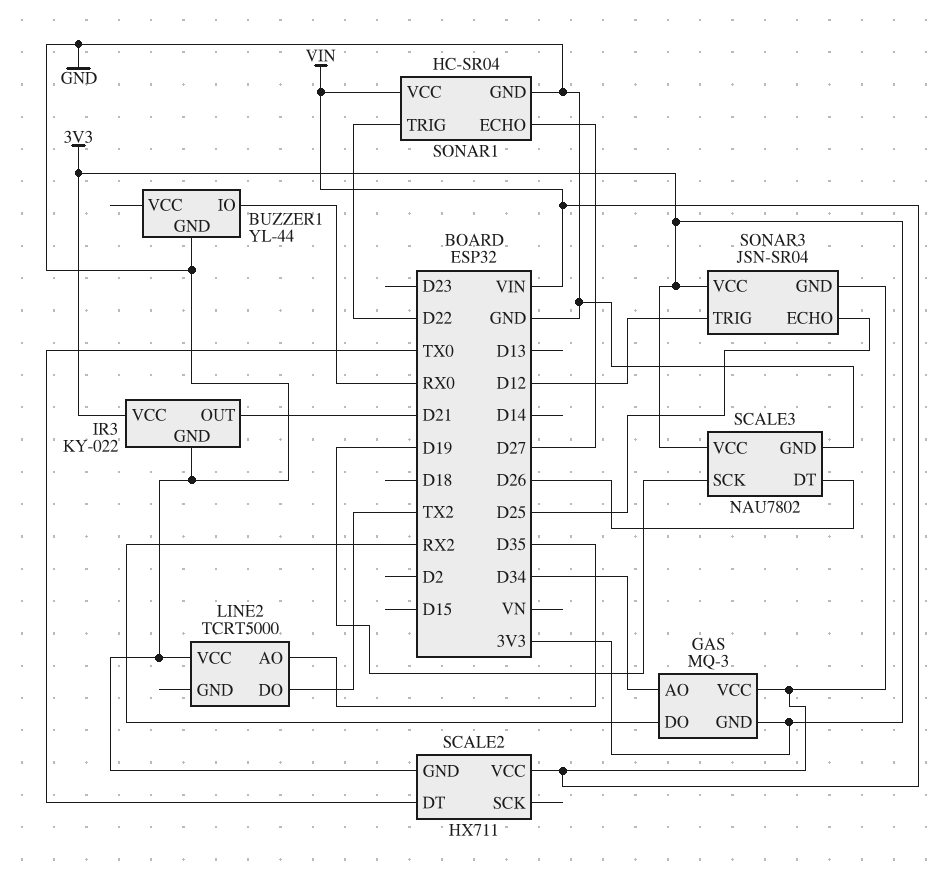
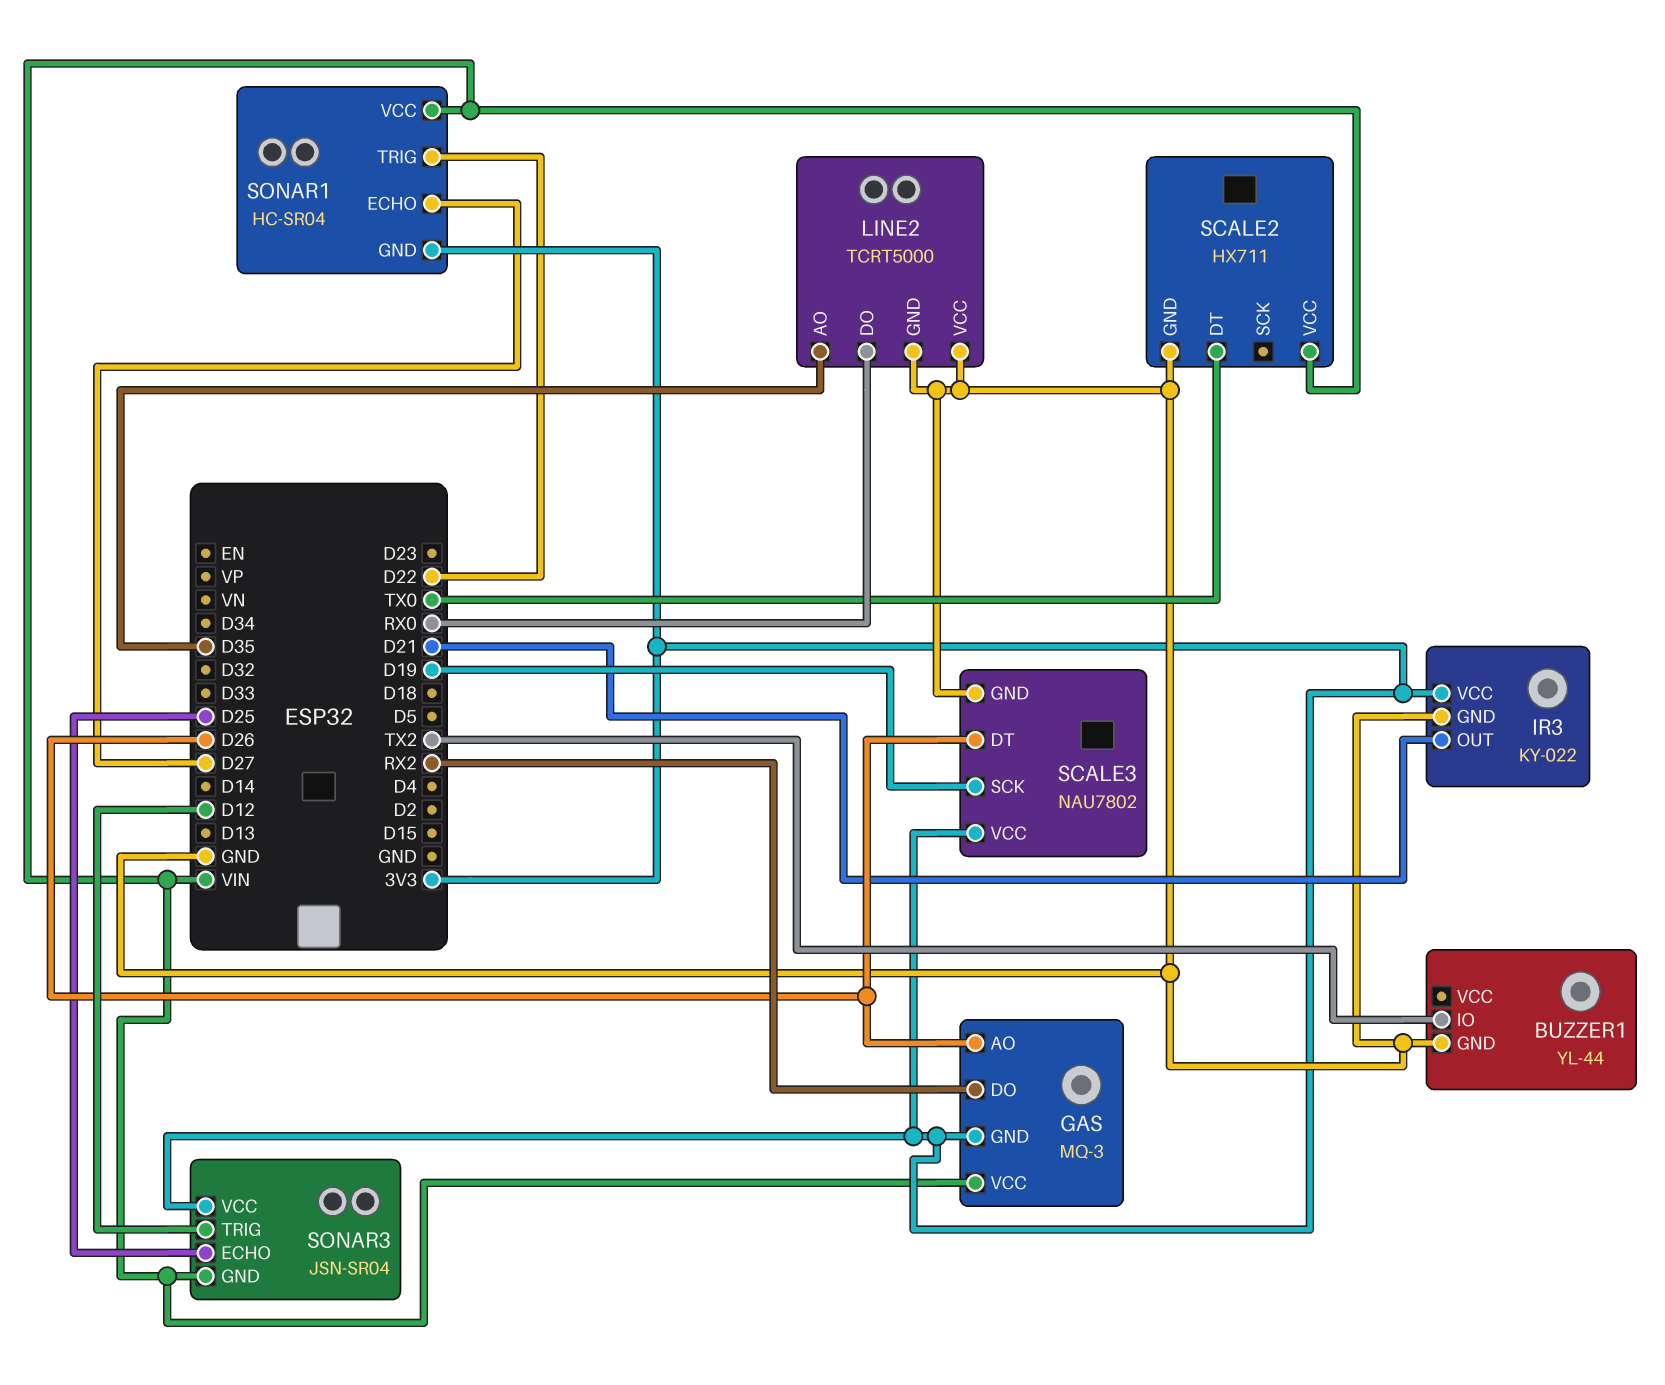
BUZZER1 pin IO: RX0 -> TX2
GAS pin AO: D34 -> D26
LINE2 pin DO: TX2 -> RX0
LINE2 pin GND: none -> GND
SONAR1 pin GND: GND -> 3V3

